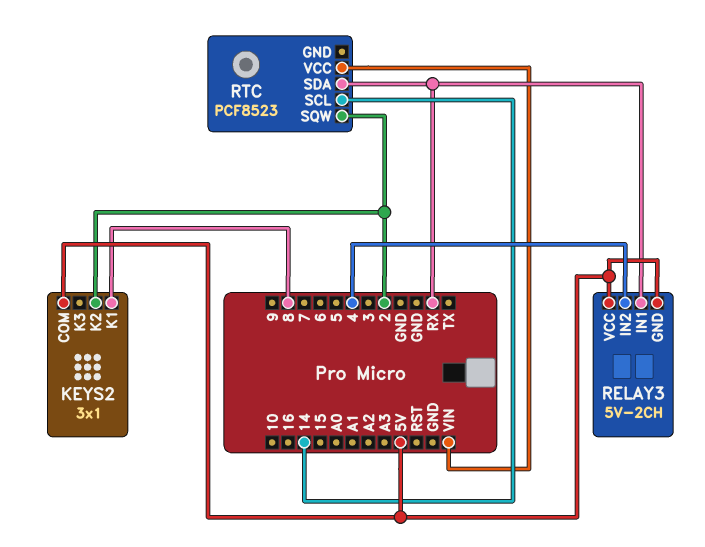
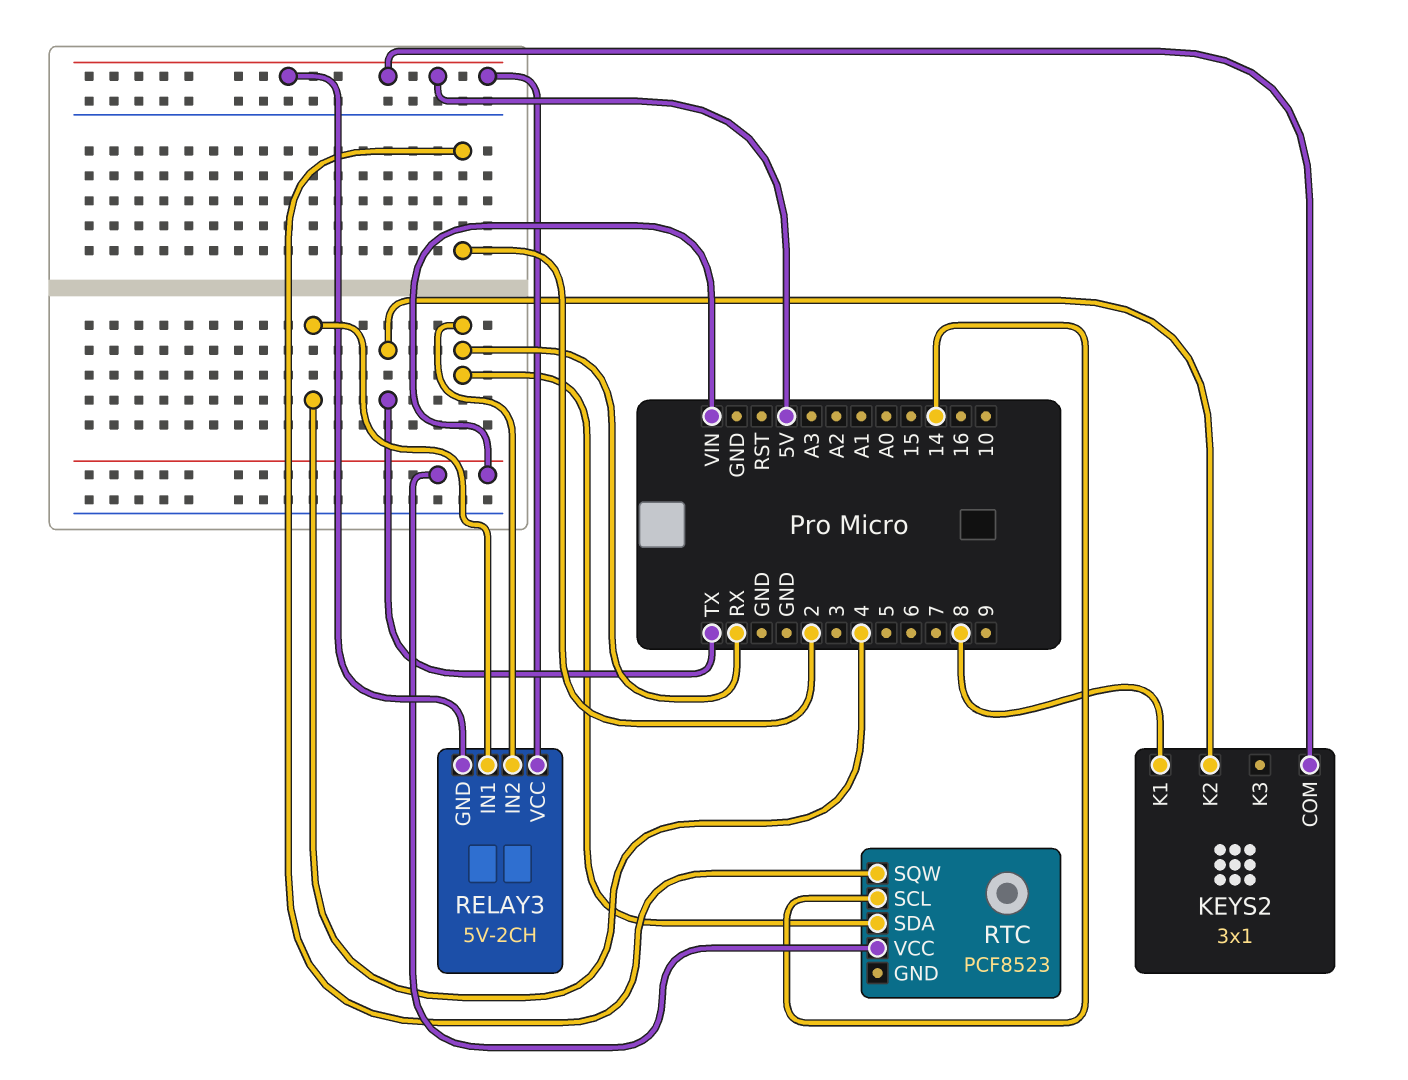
KEYS2 pin K2: 2 -> TX
RELAY3 pin IN1: RX -> 4
RELAY3 pin IN2: 4 -> RX

